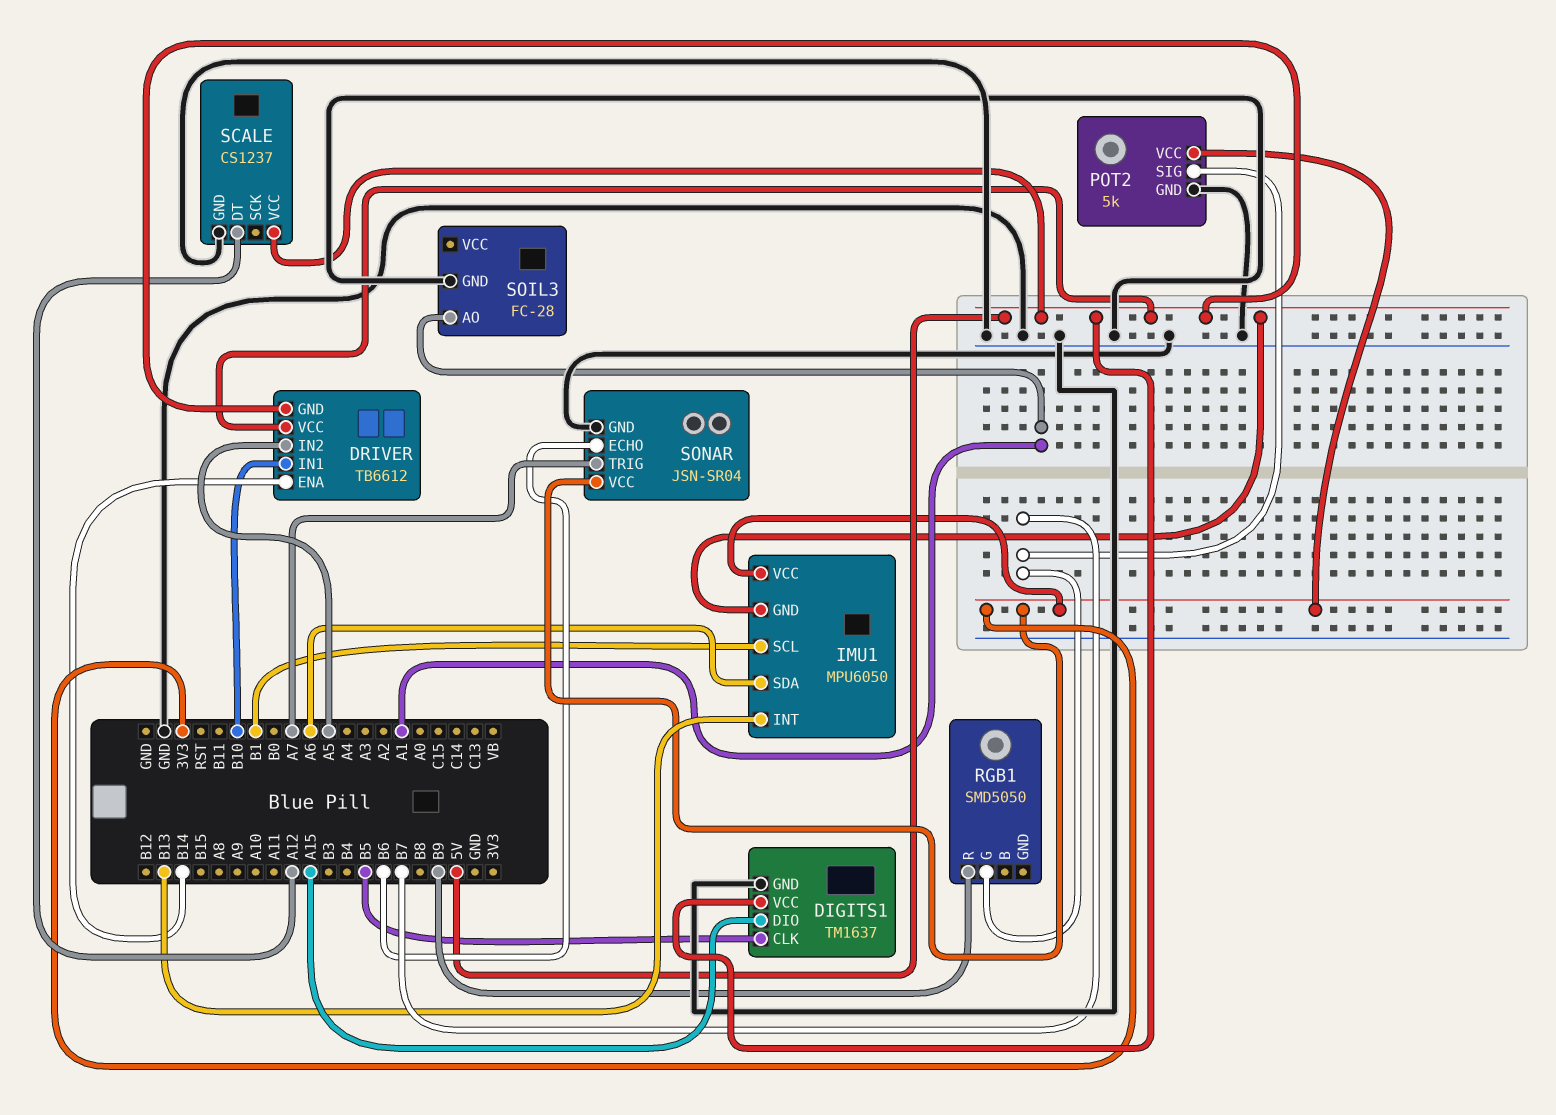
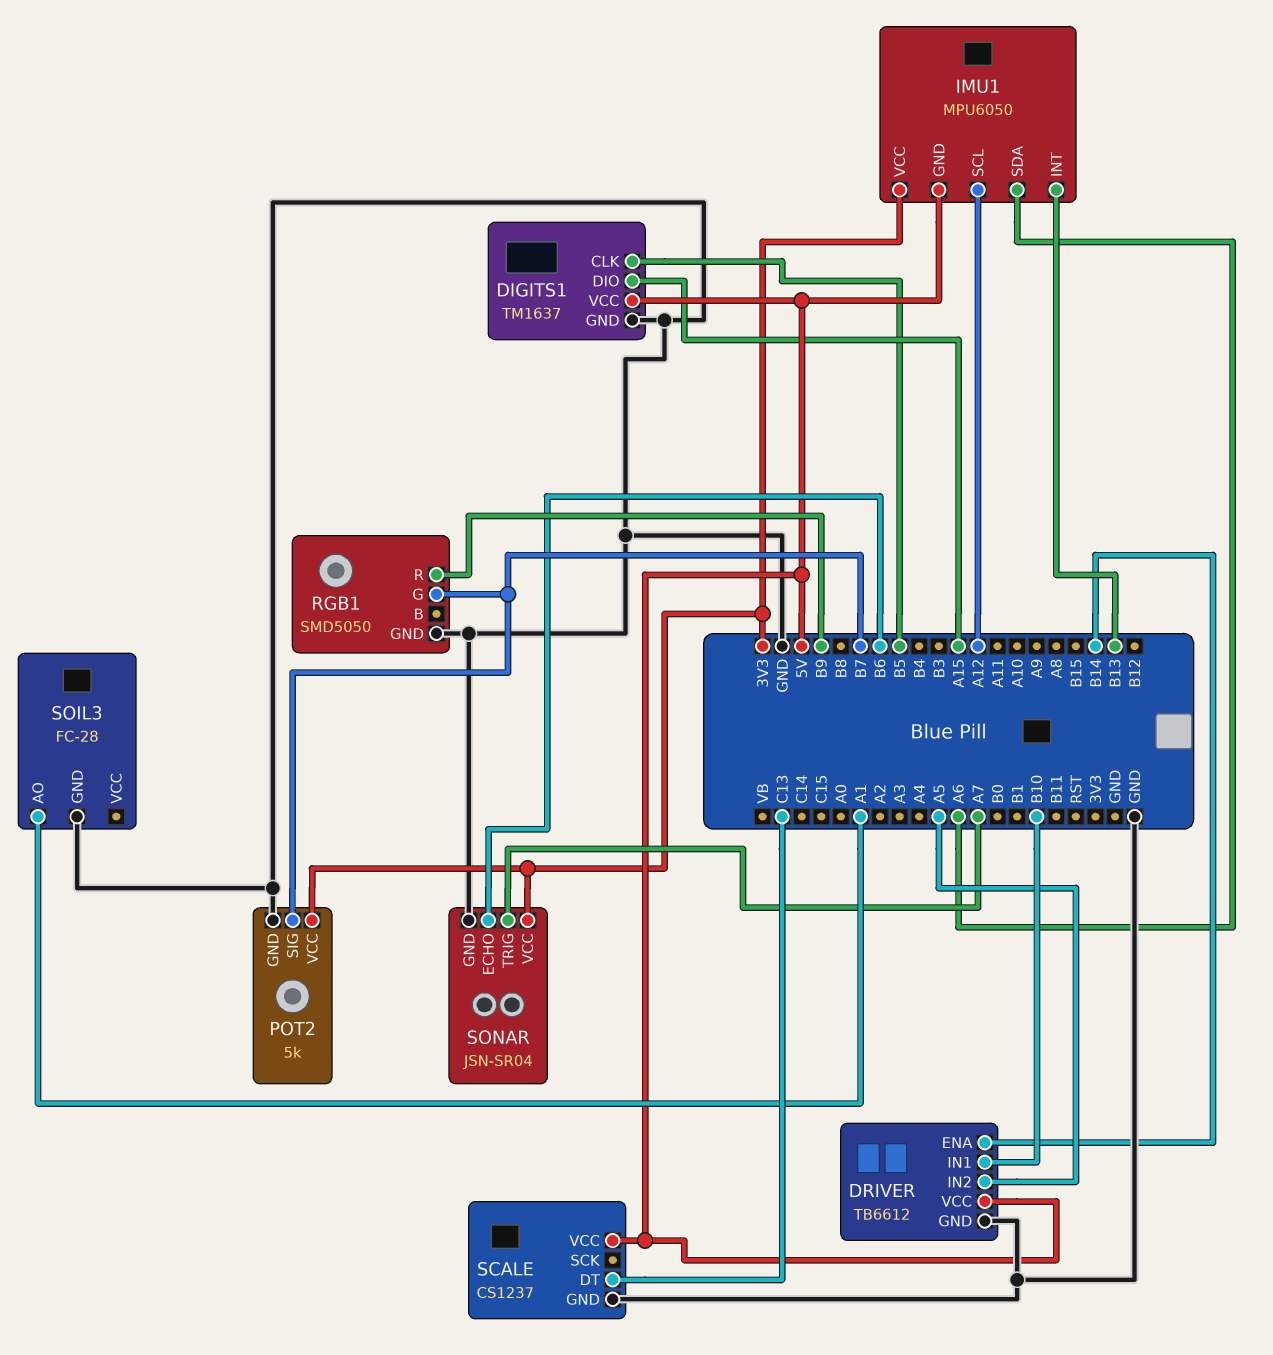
DRIVER pin GND: 5V -> GND
IMU1 pin SCL: B1 -> A12
RGB1 pin GND: none -> GND
SCALE pin DT: A12 -> C13

